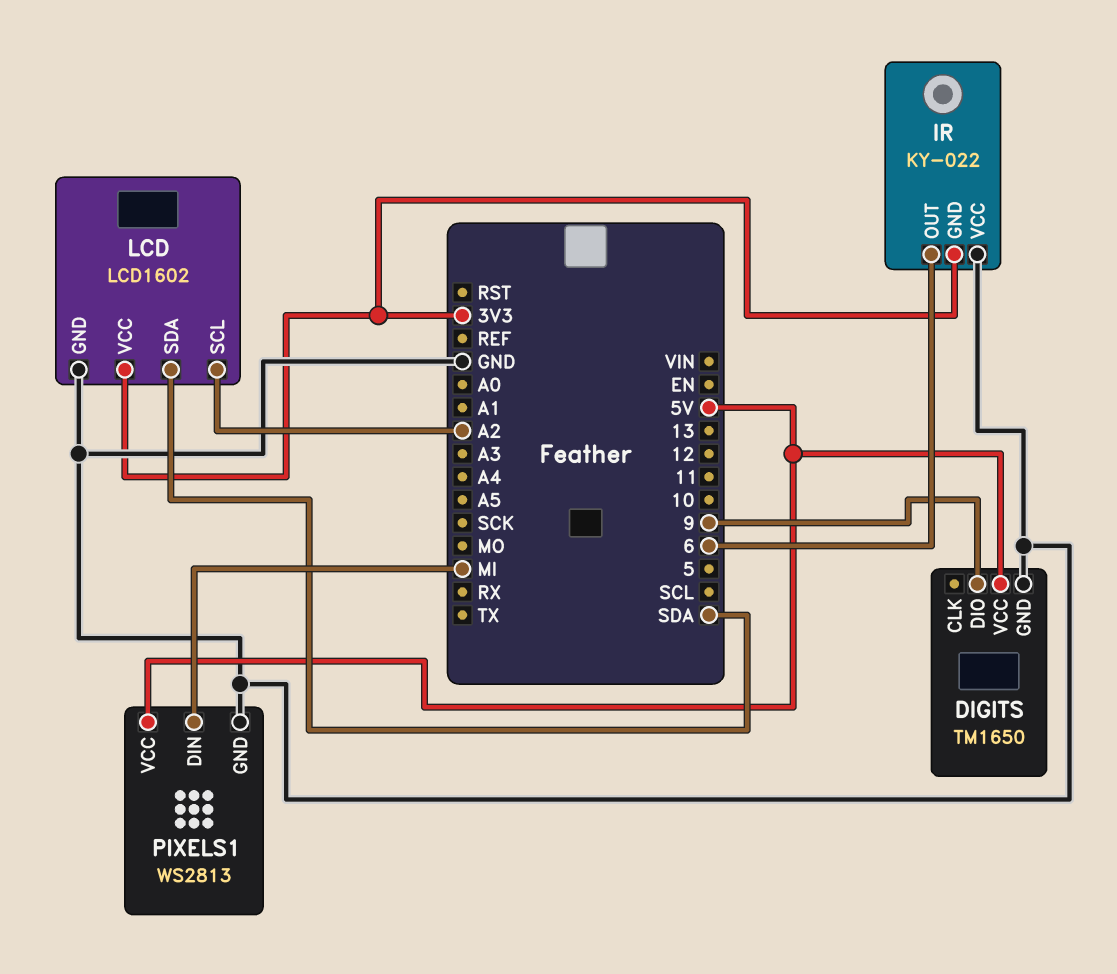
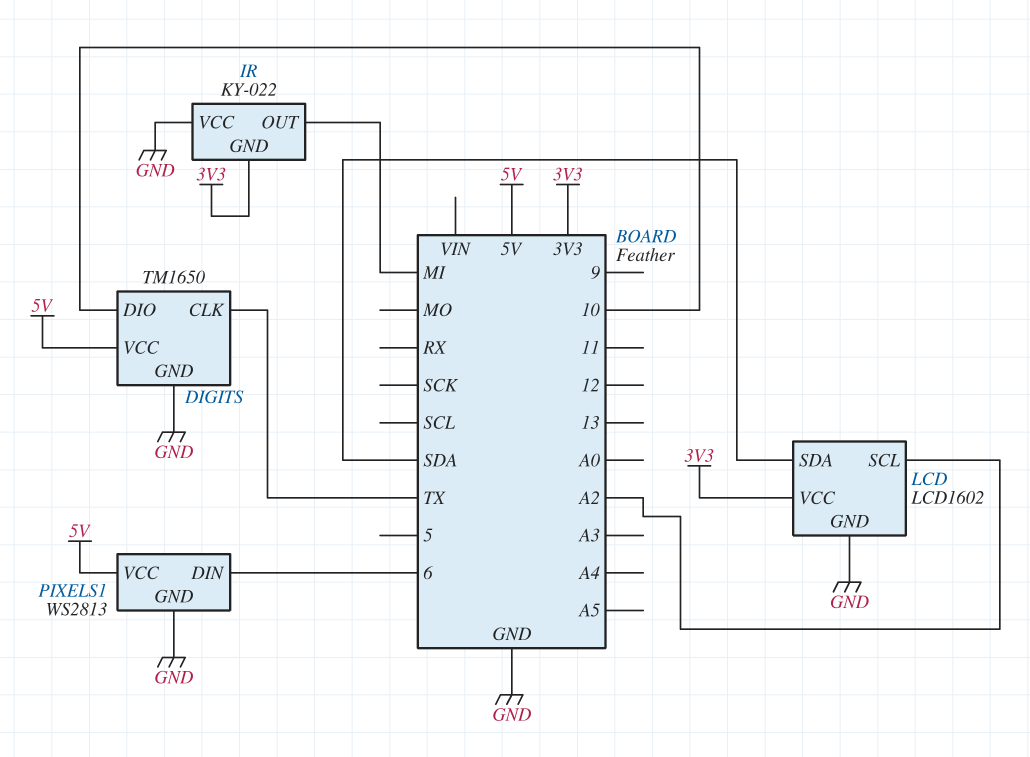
DIGITS pin CLK: none -> TX
DIGITS pin DIO: 9 -> 10
IR pin OUT: 6 -> MI
PIXELS1 pin DIN: MI -> 6

